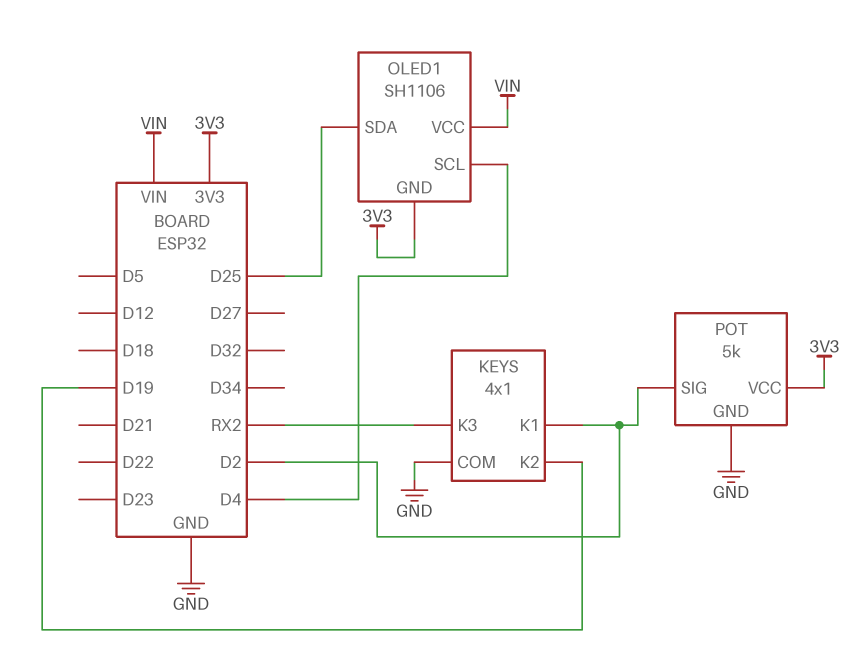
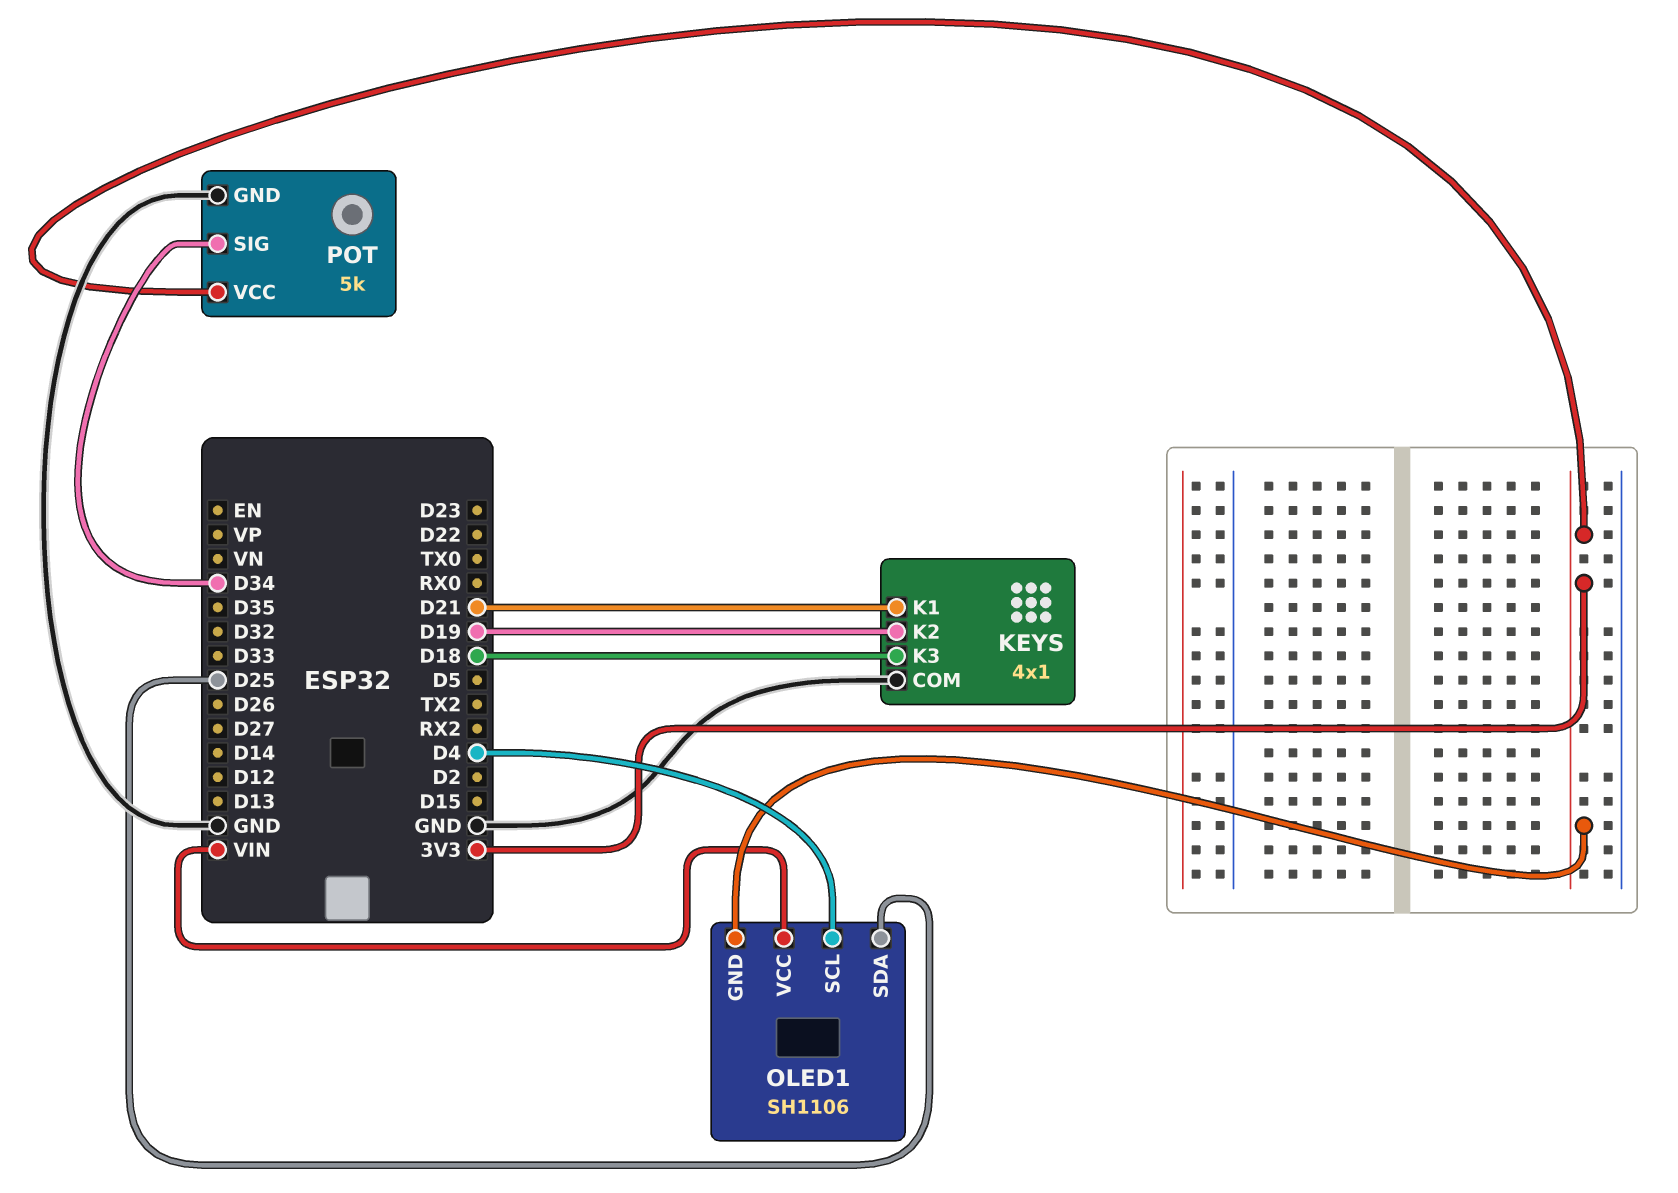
KEYS pin K1: D2 -> D21
KEYS pin K3: RX2 -> D18
POT pin SIG: D2 -> D34

